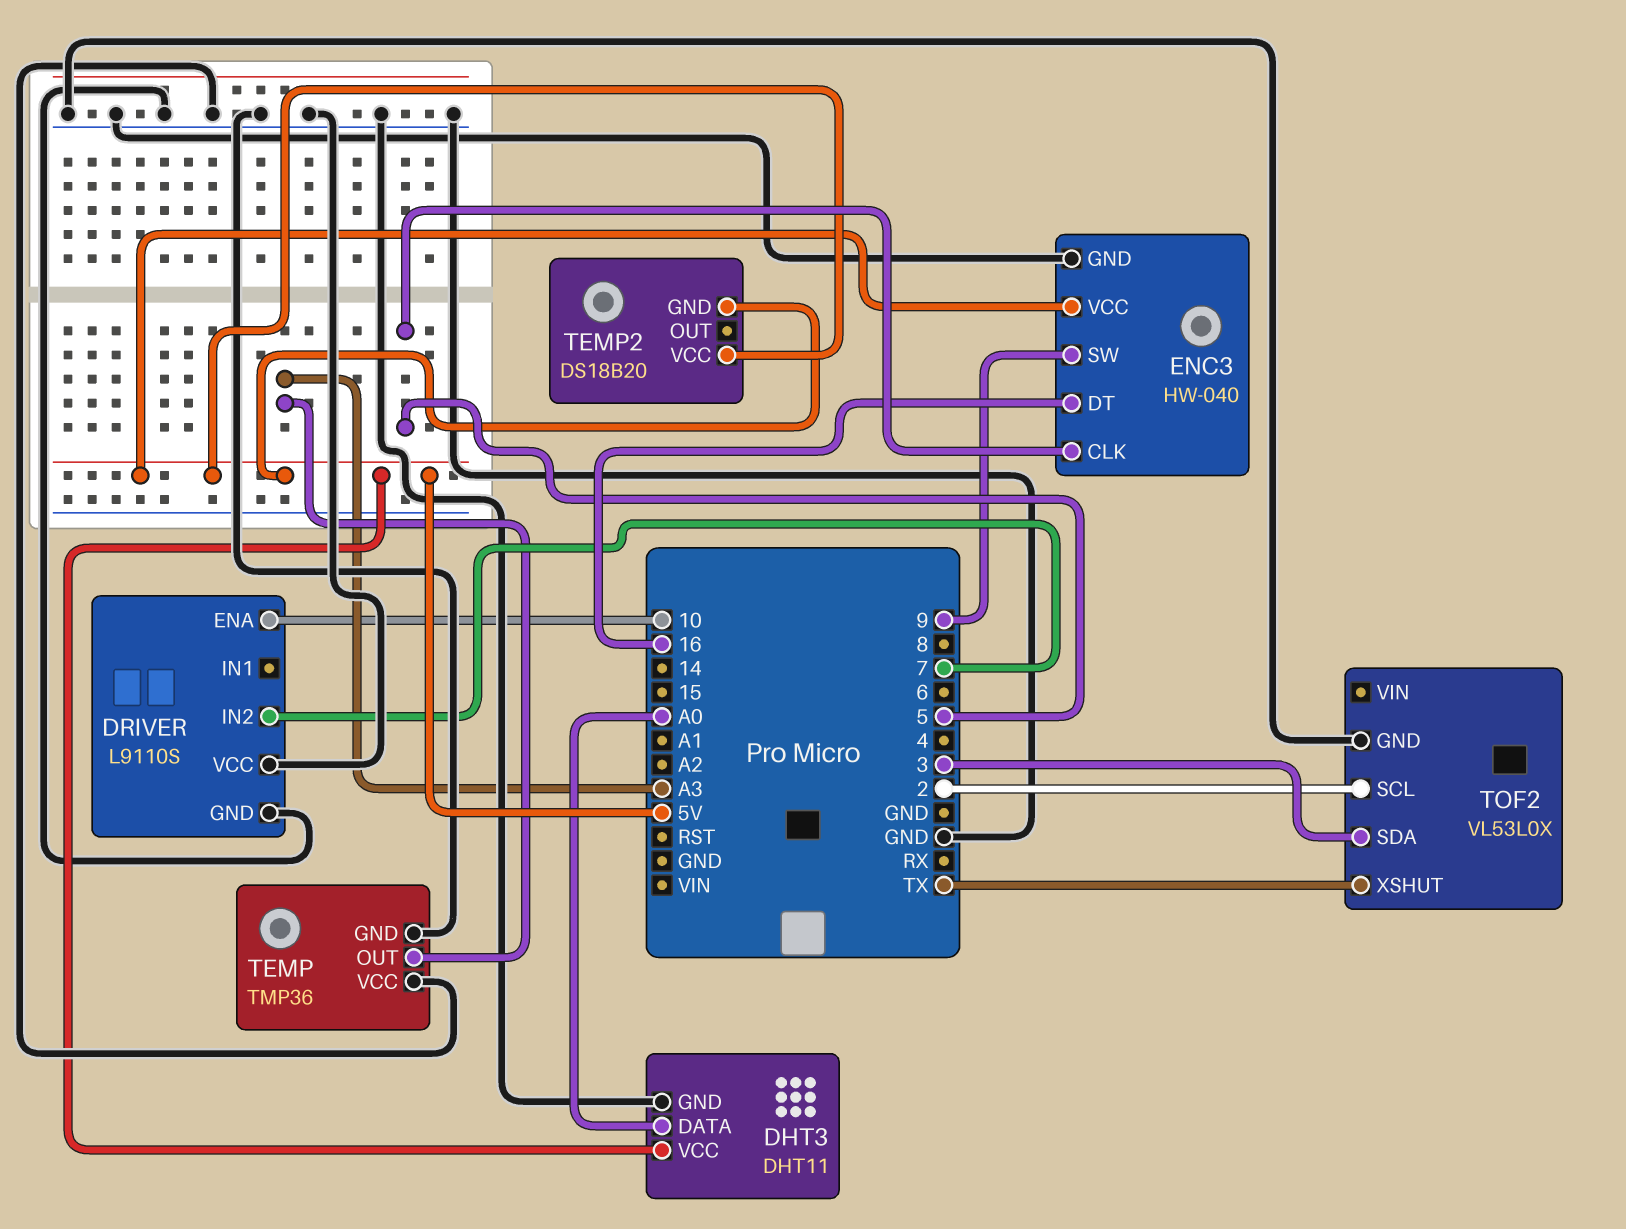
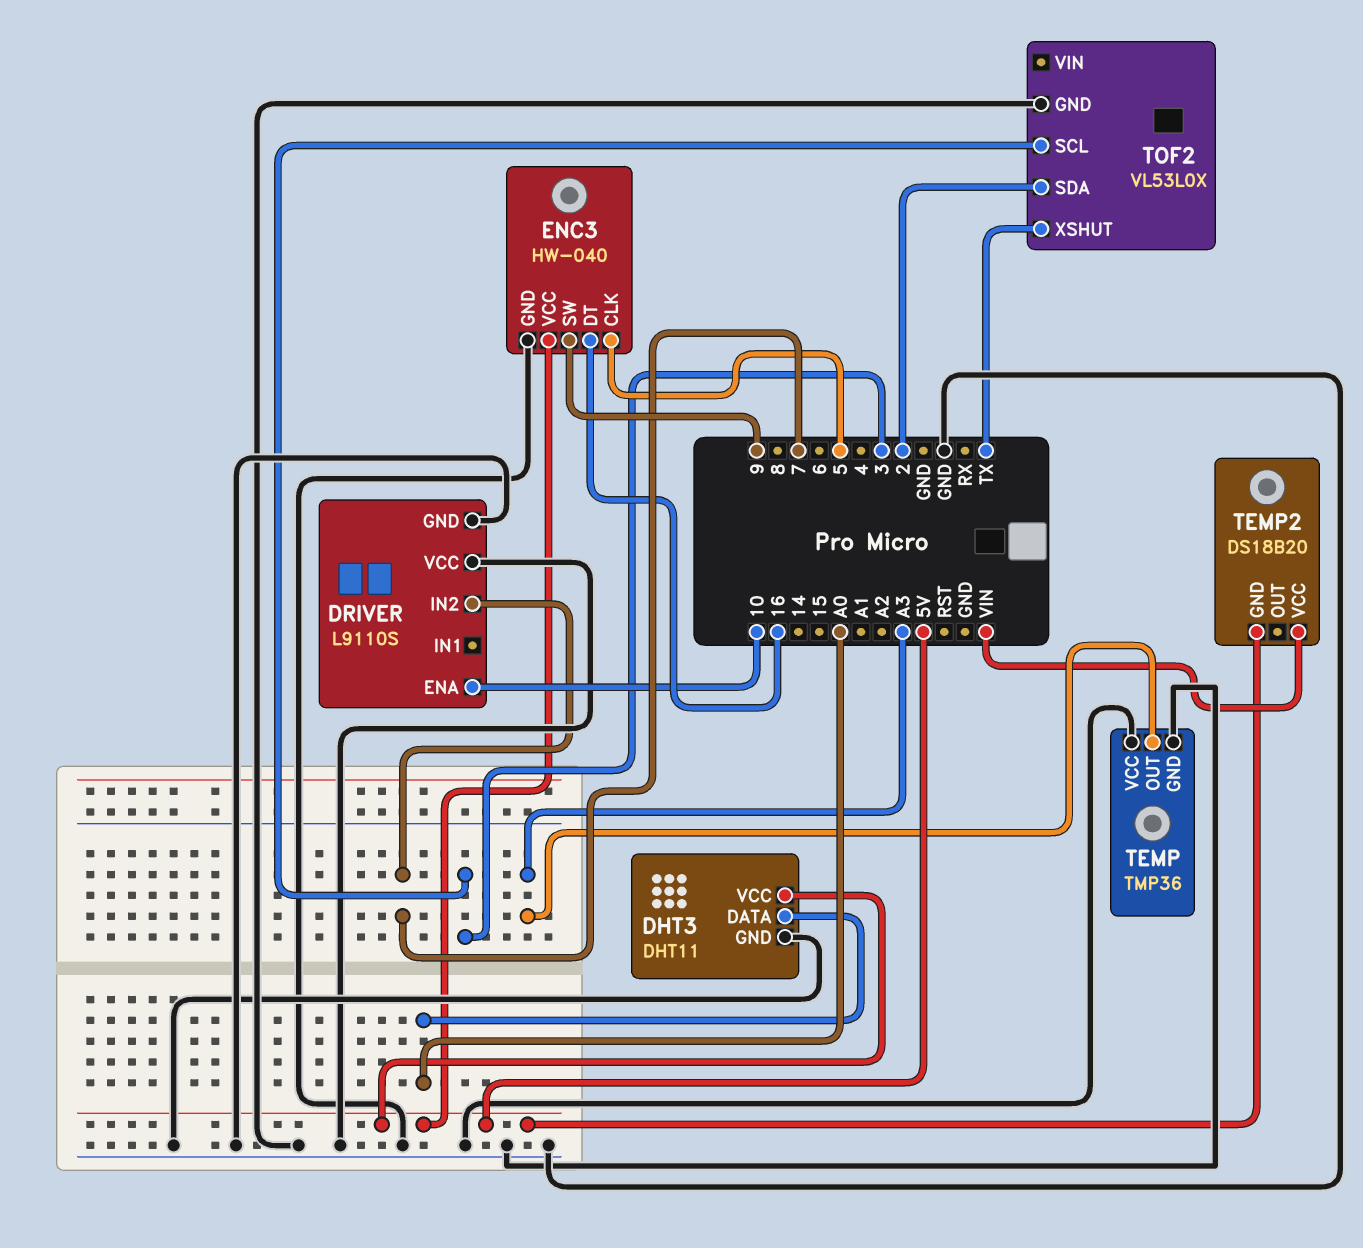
TEMP2 pin VCC: 5V -> VIN
TOF2 pin SCL: 2 -> 3
TOF2 pin SDA: 3 -> 2

